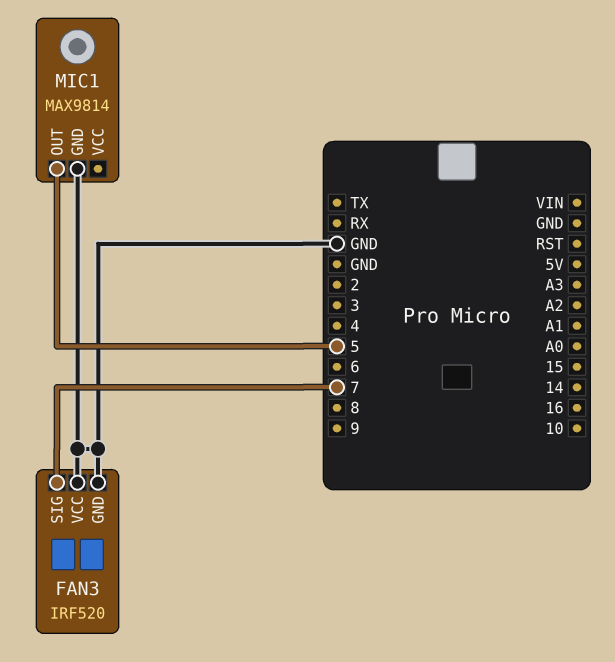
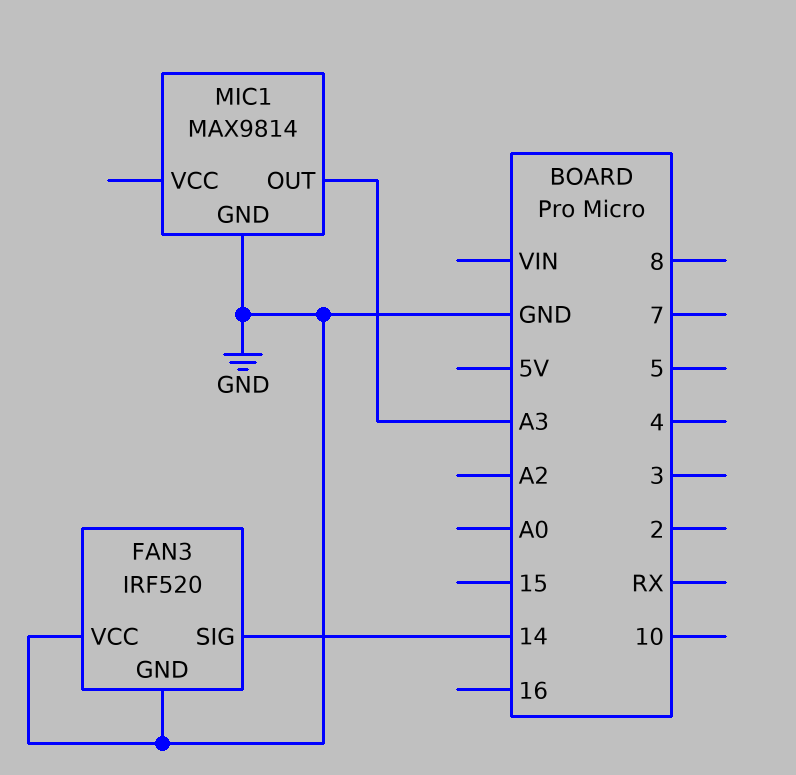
FAN3 pin SIG: 7 -> 14
MIC1 pin OUT: 5 -> A3

